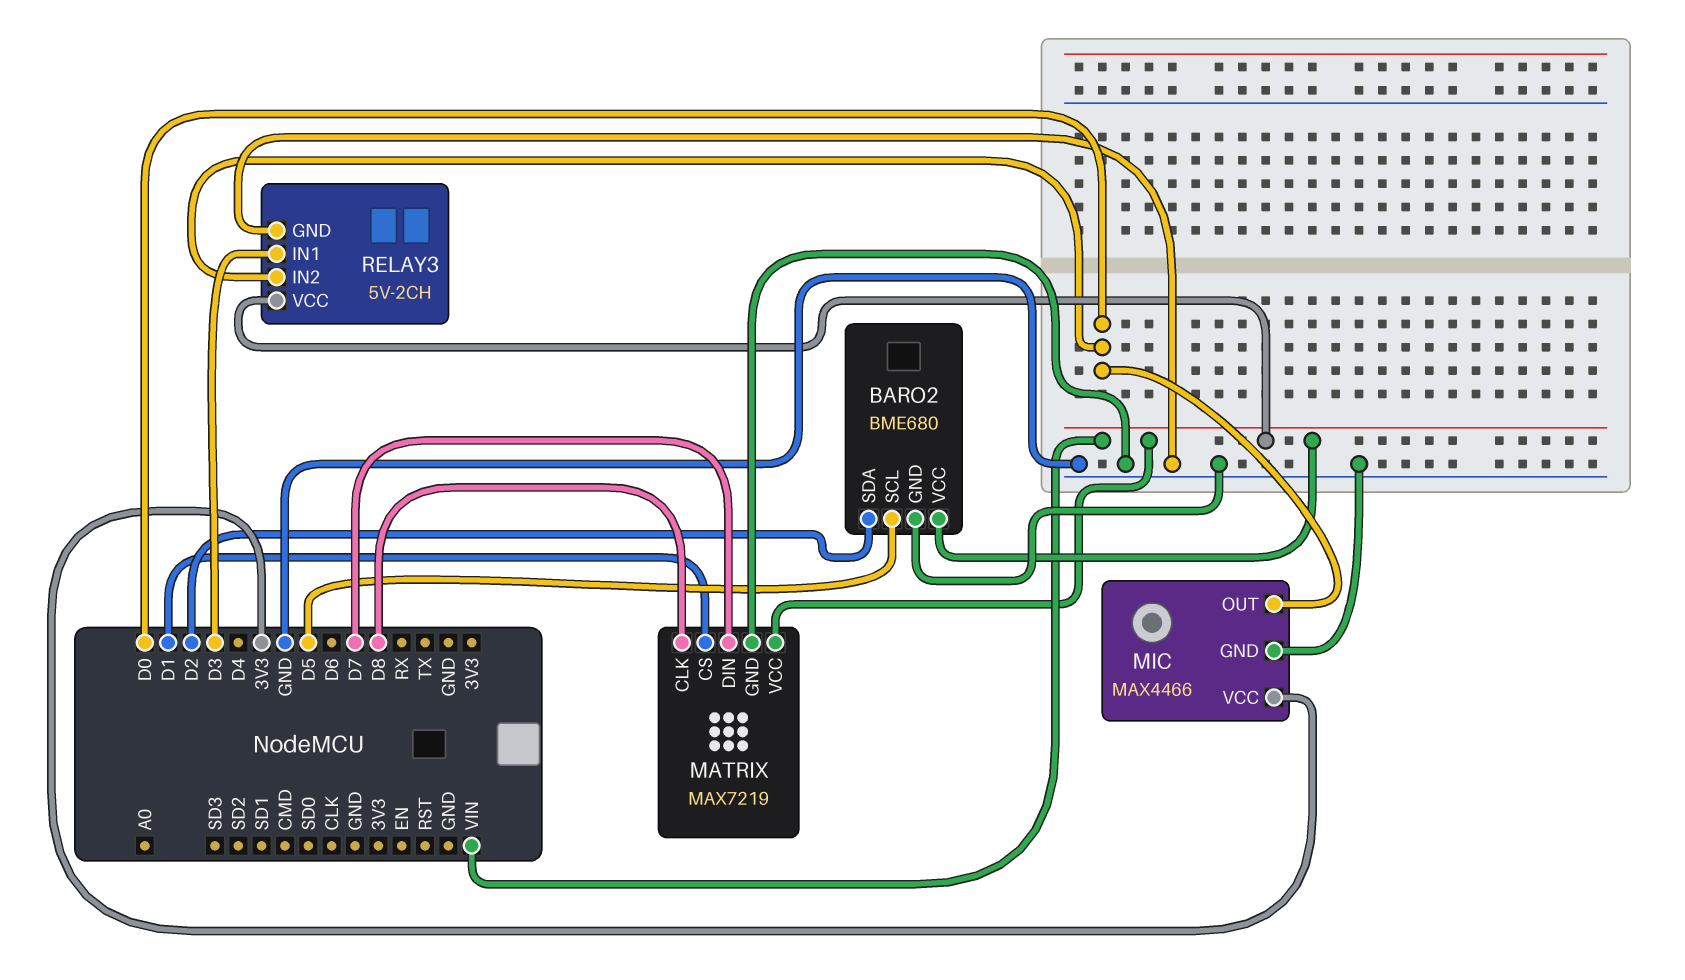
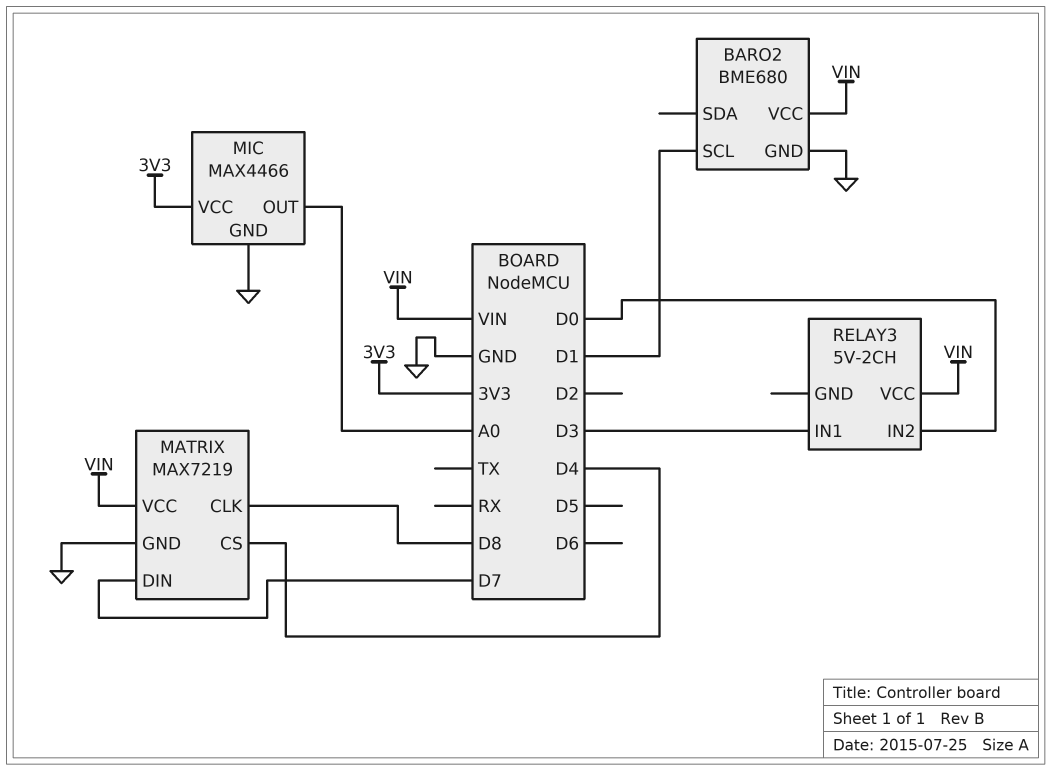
BARO2 pin SCL: D5 -> D1
BARO2 pin SDA: D2 -> none
MATRIX pin CS: D1 -> D4
MIC pin OUT: D0 -> A0
RELAY3 pin GND: GND -> none

